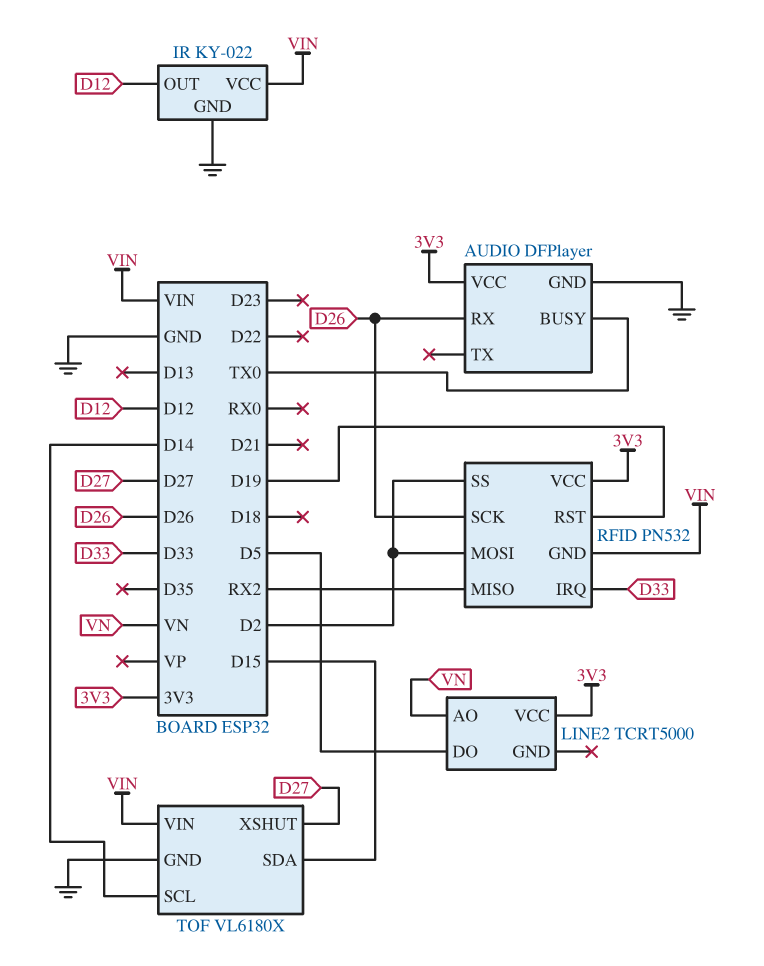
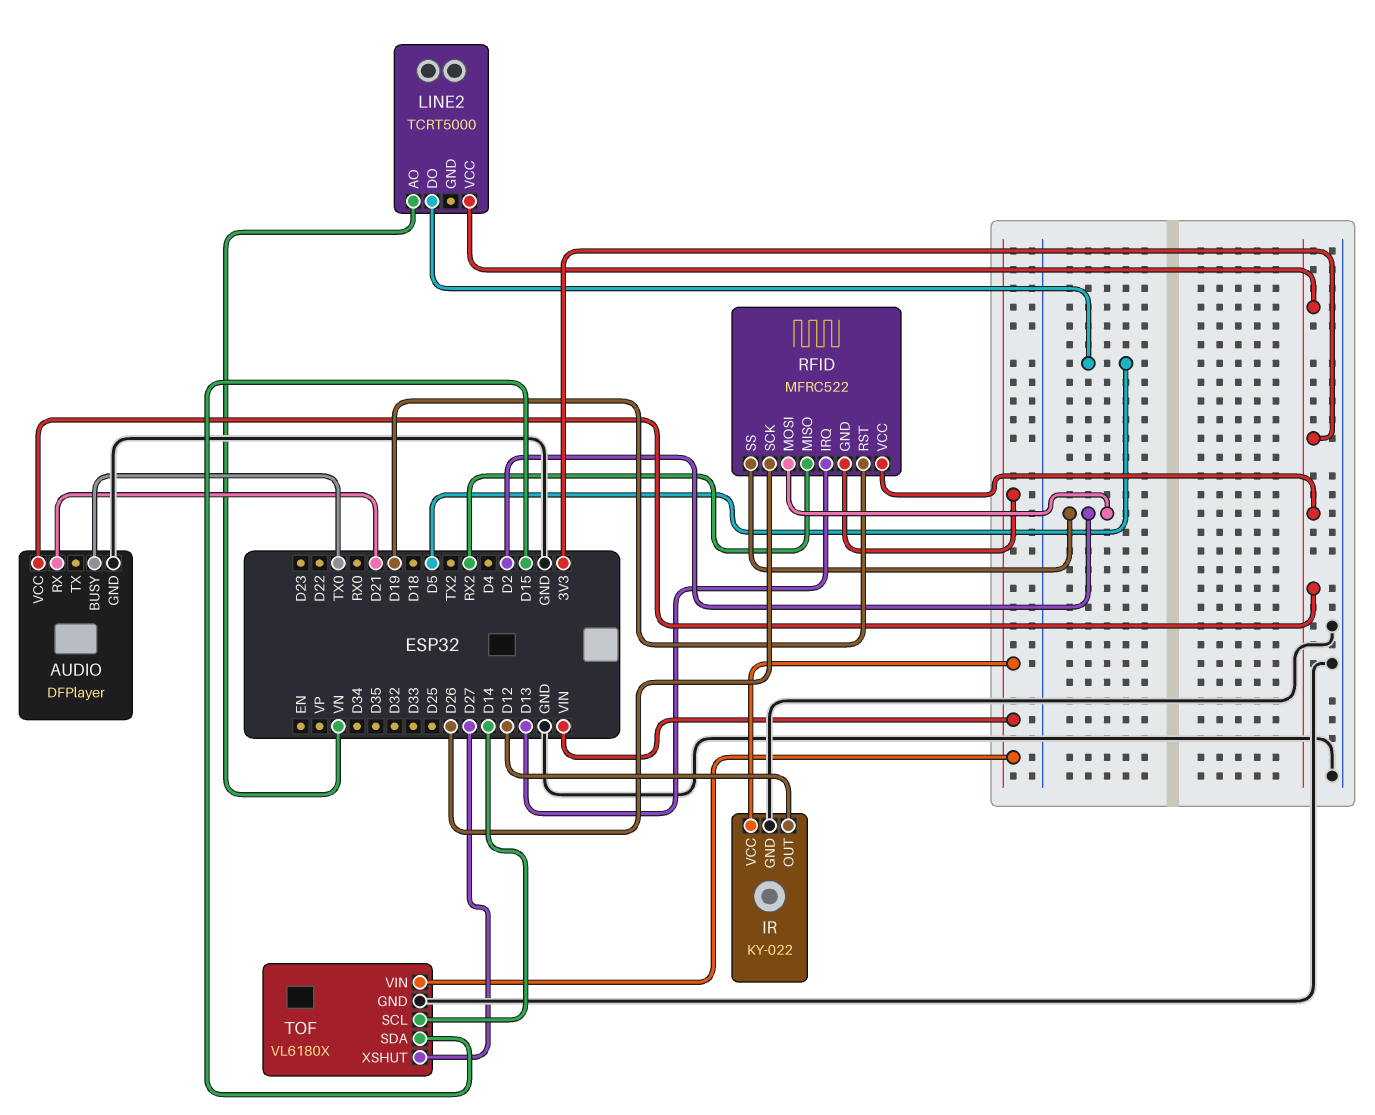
AUDIO pin RX: D26 -> D21
RFID: PN532 -> MFRC522
RFID pin IRQ: D33 -> D13

